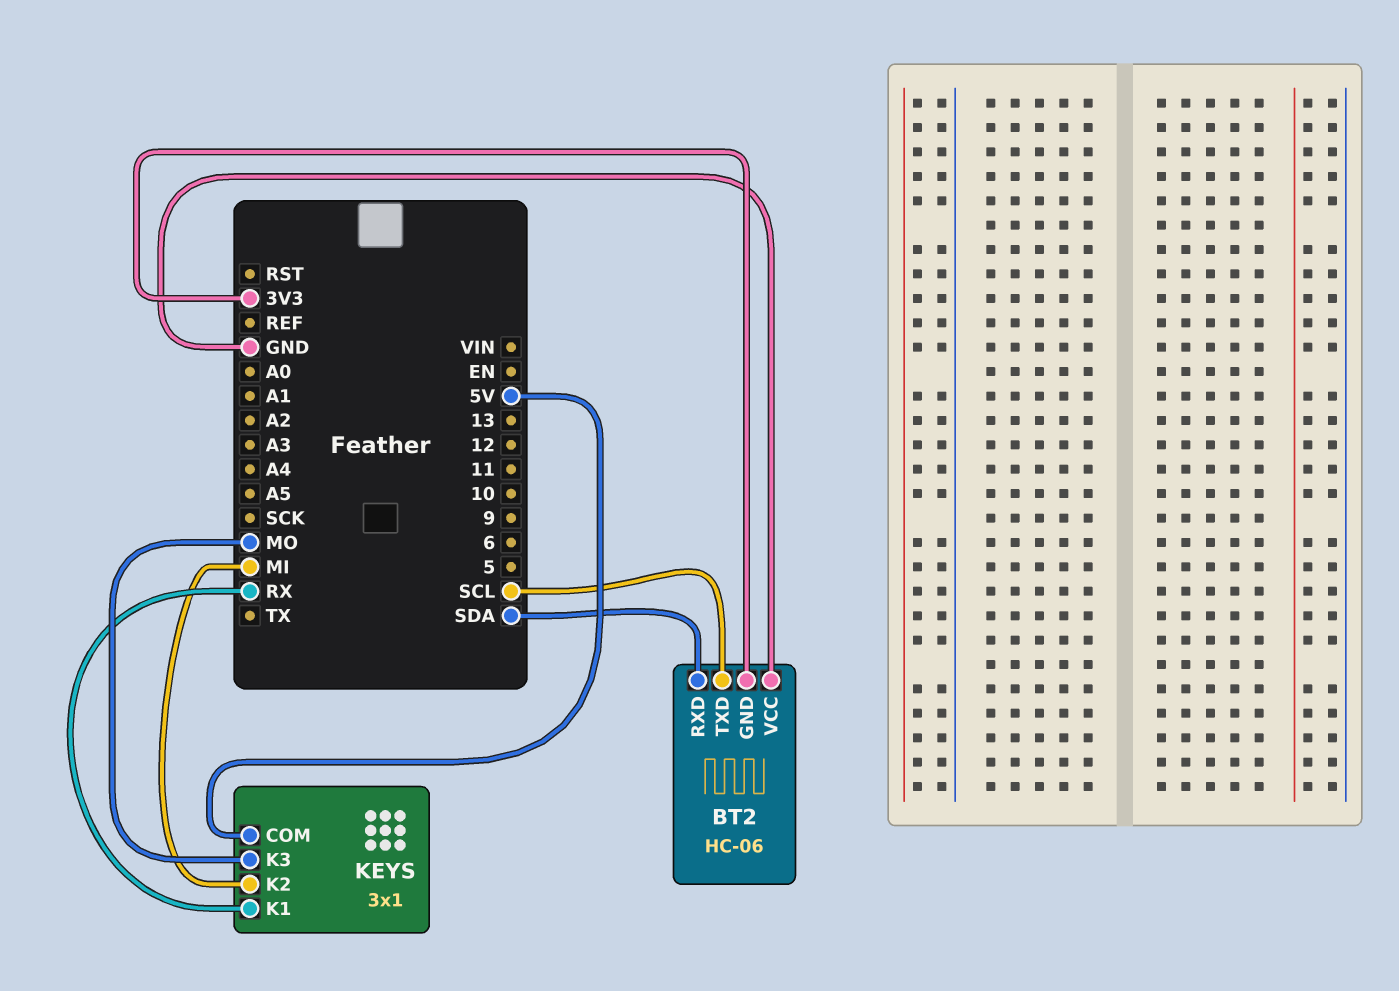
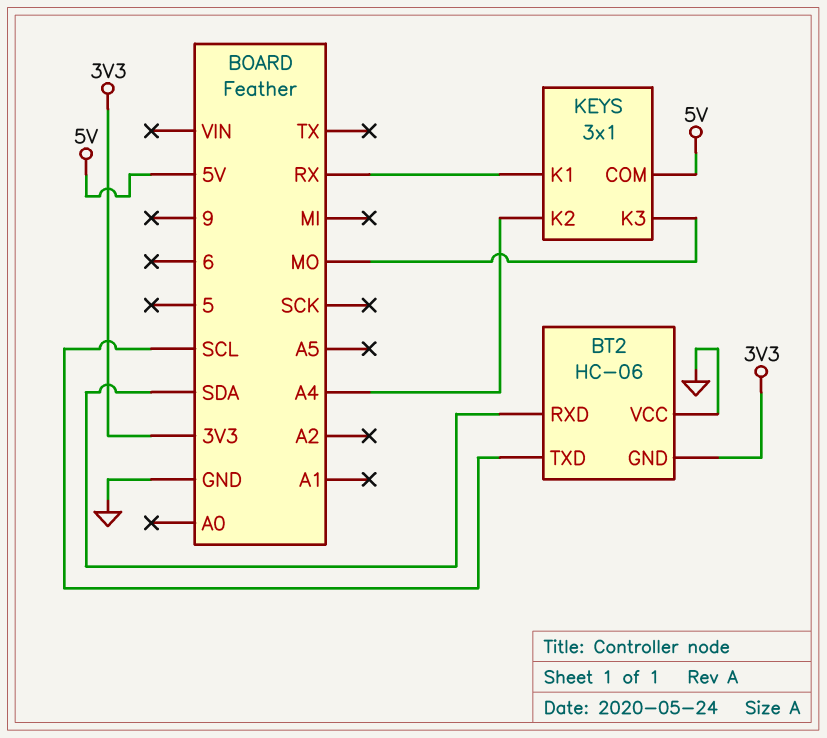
KEYS pin K2: MI -> A4

